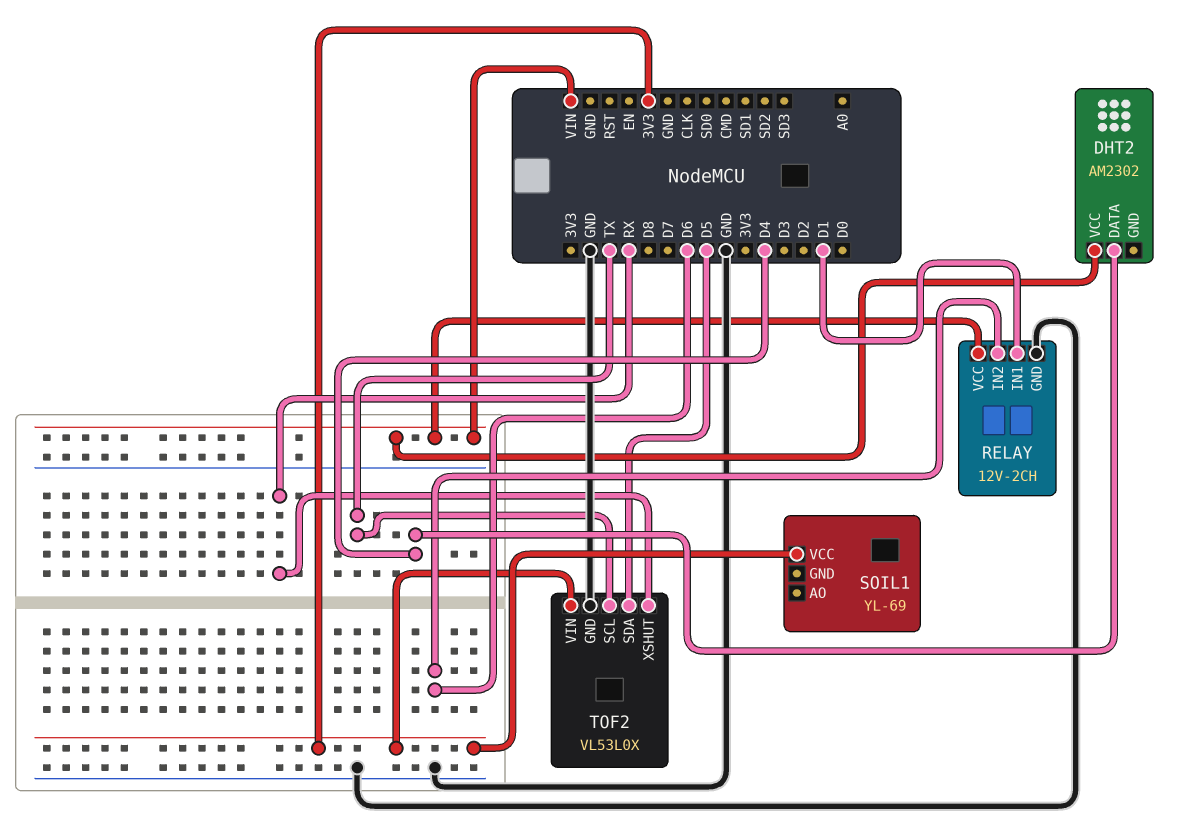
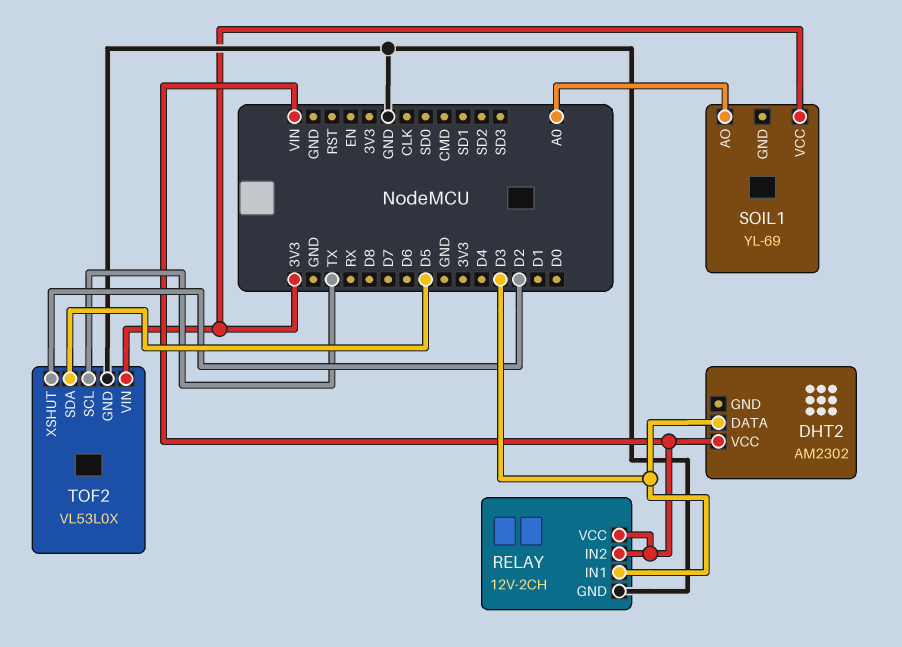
DHT2 pin DATA: D4 -> D3
RELAY pin IN1: D1 -> D3
RELAY pin IN2: D6 -> VIN
SOIL1 pin AO: none -> A0
TOF2 pin XSHUT: RX -> D2

